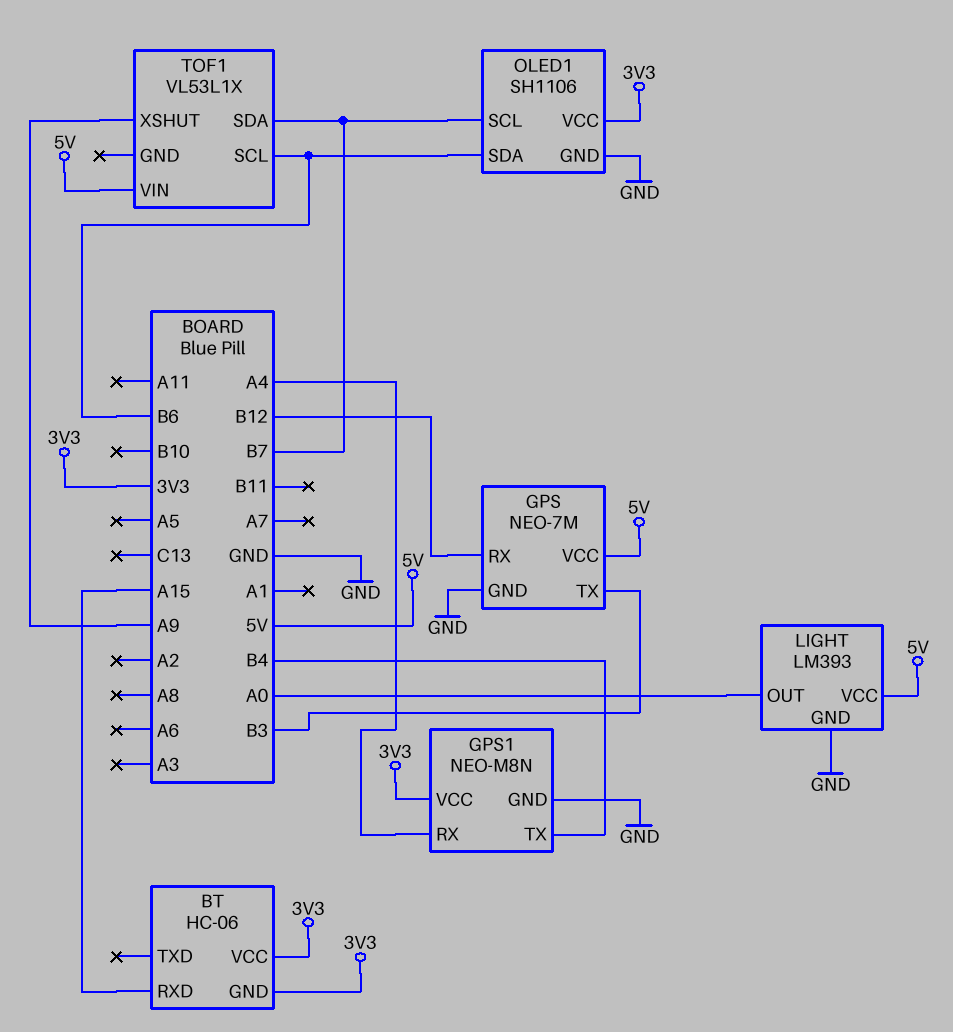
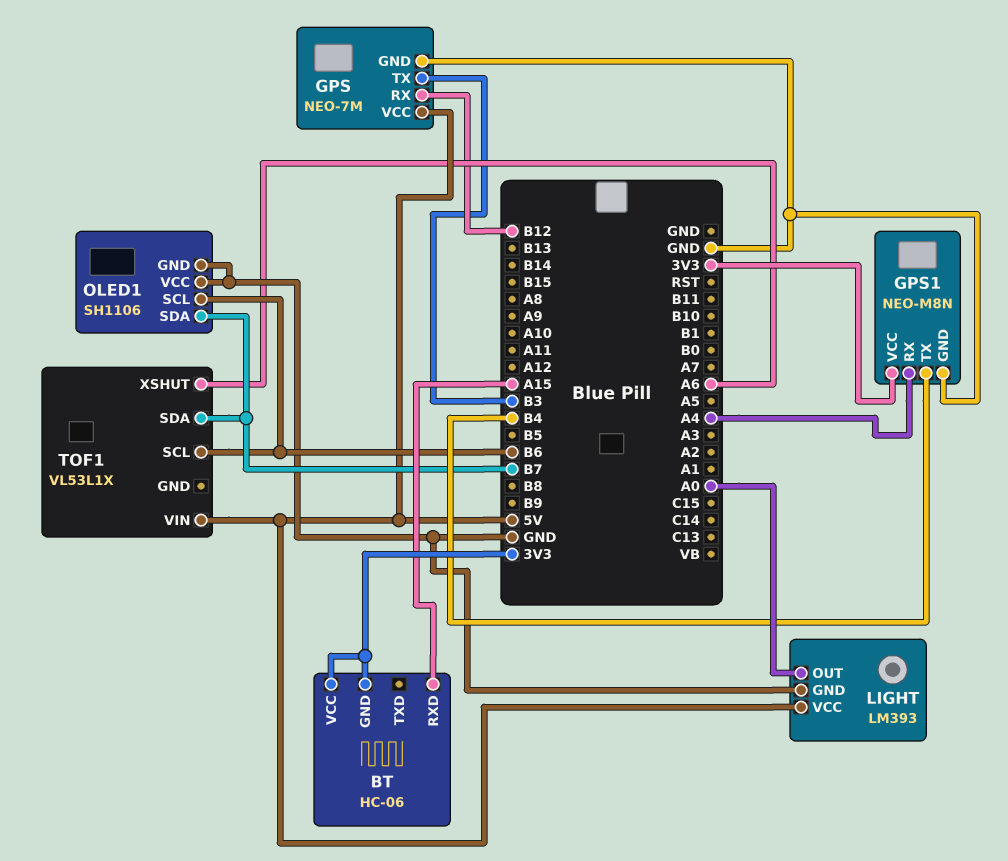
OLED1 pin SCL: B7 -> B6
OLED1 pin SDA: B6 -> B7
OLED1 pin VCC: 3V3 -> GND
TOF1 pin XSHUT: A9 -> A6

